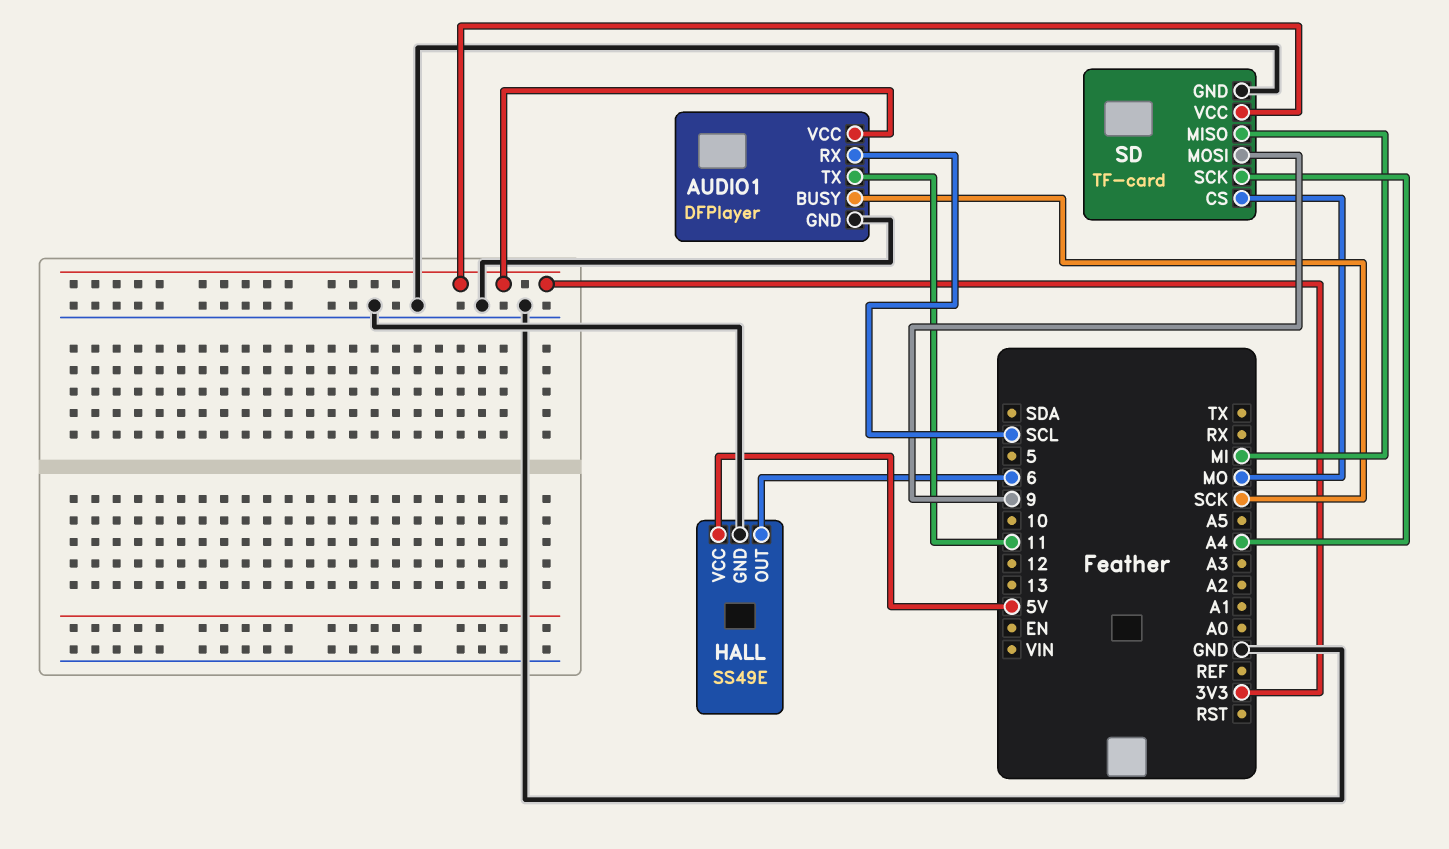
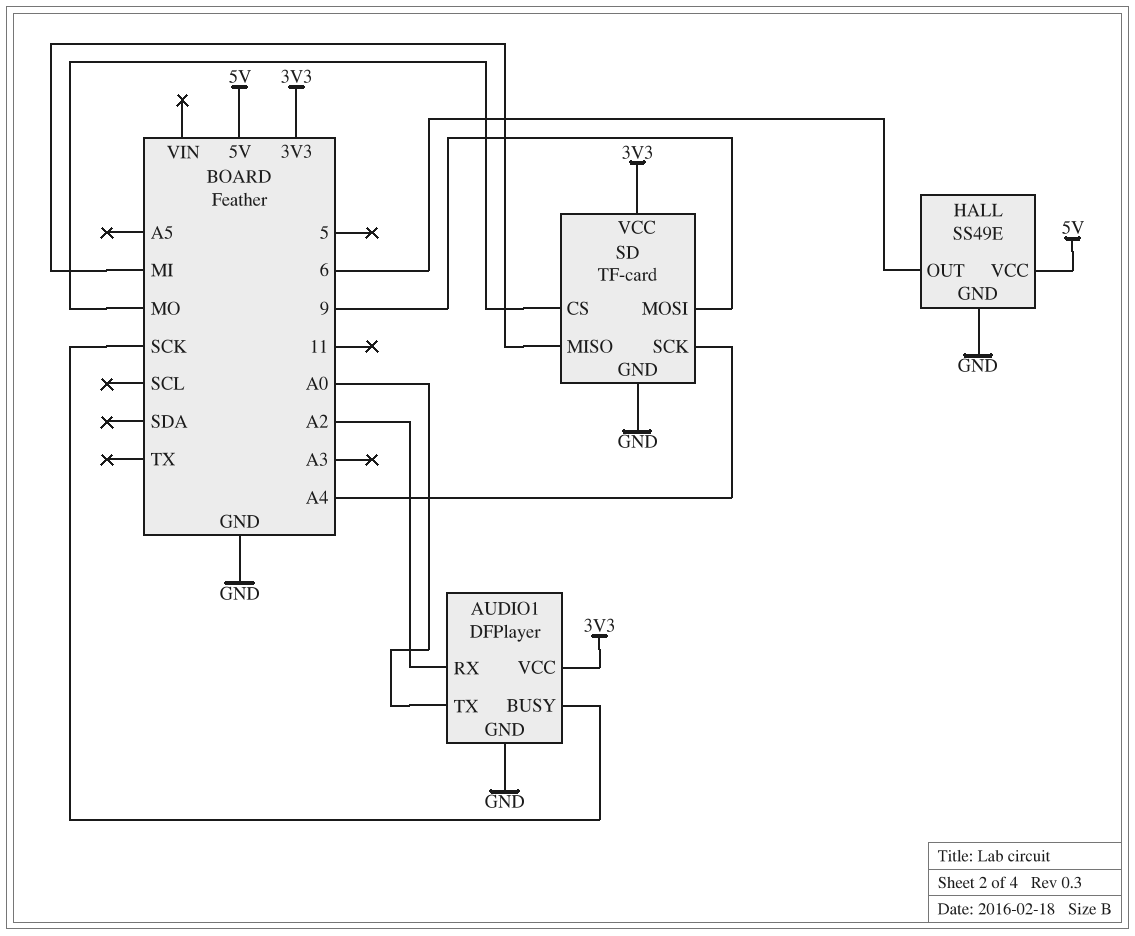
AUDIO1 pin RX: SCL -> A2
AUDIO1 pin TX: 11 -> A0

